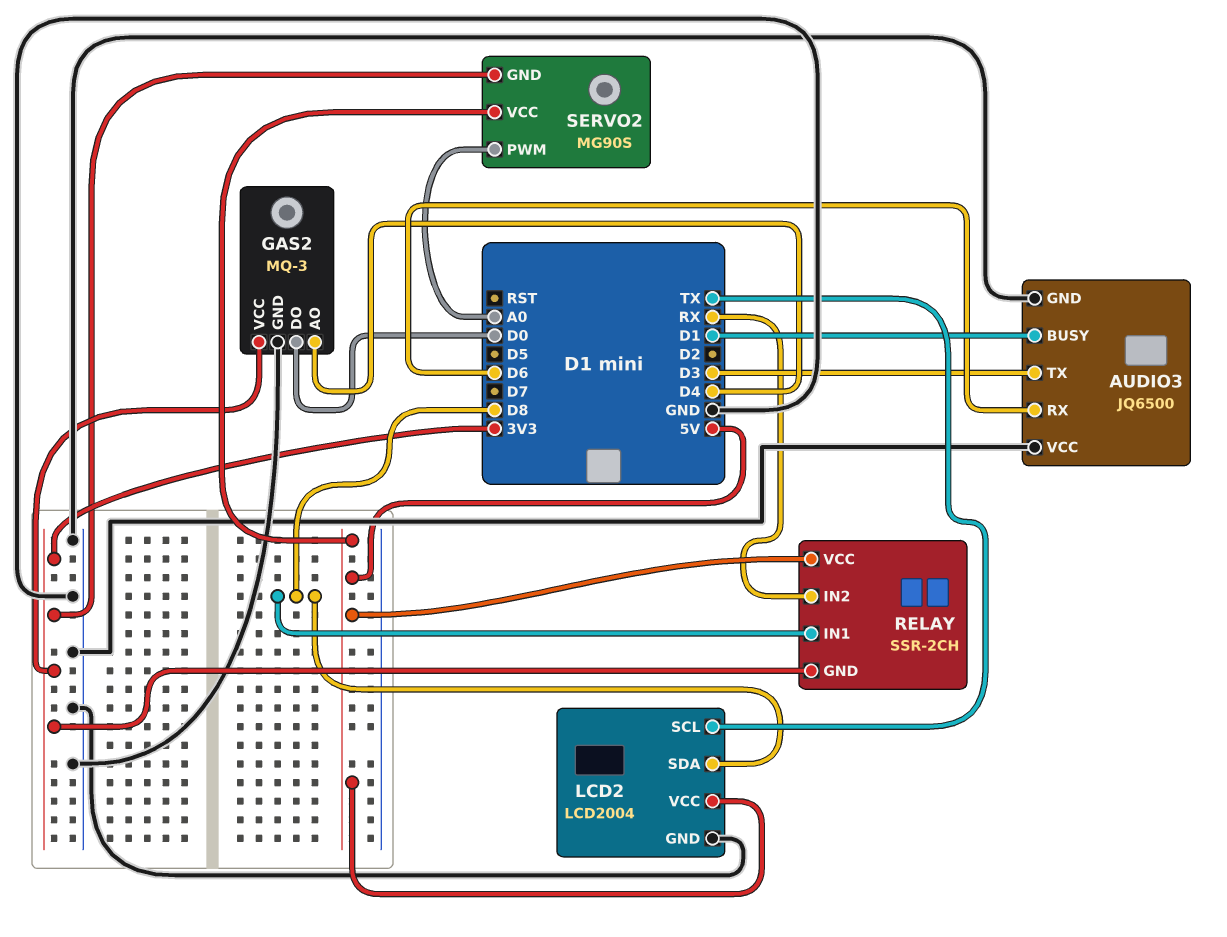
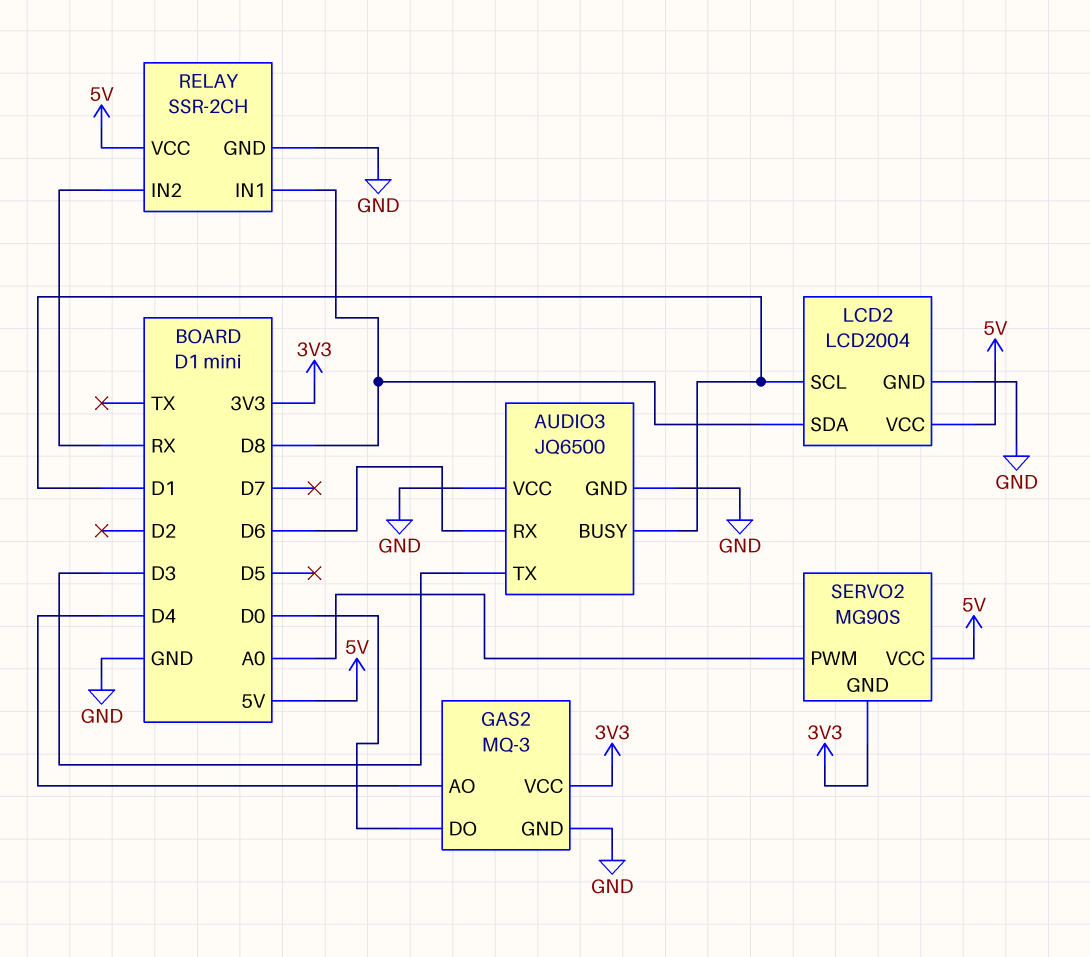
LCD2 pin SCL: TX -> D1
RELAY pin GND: 3V3 -> GND

